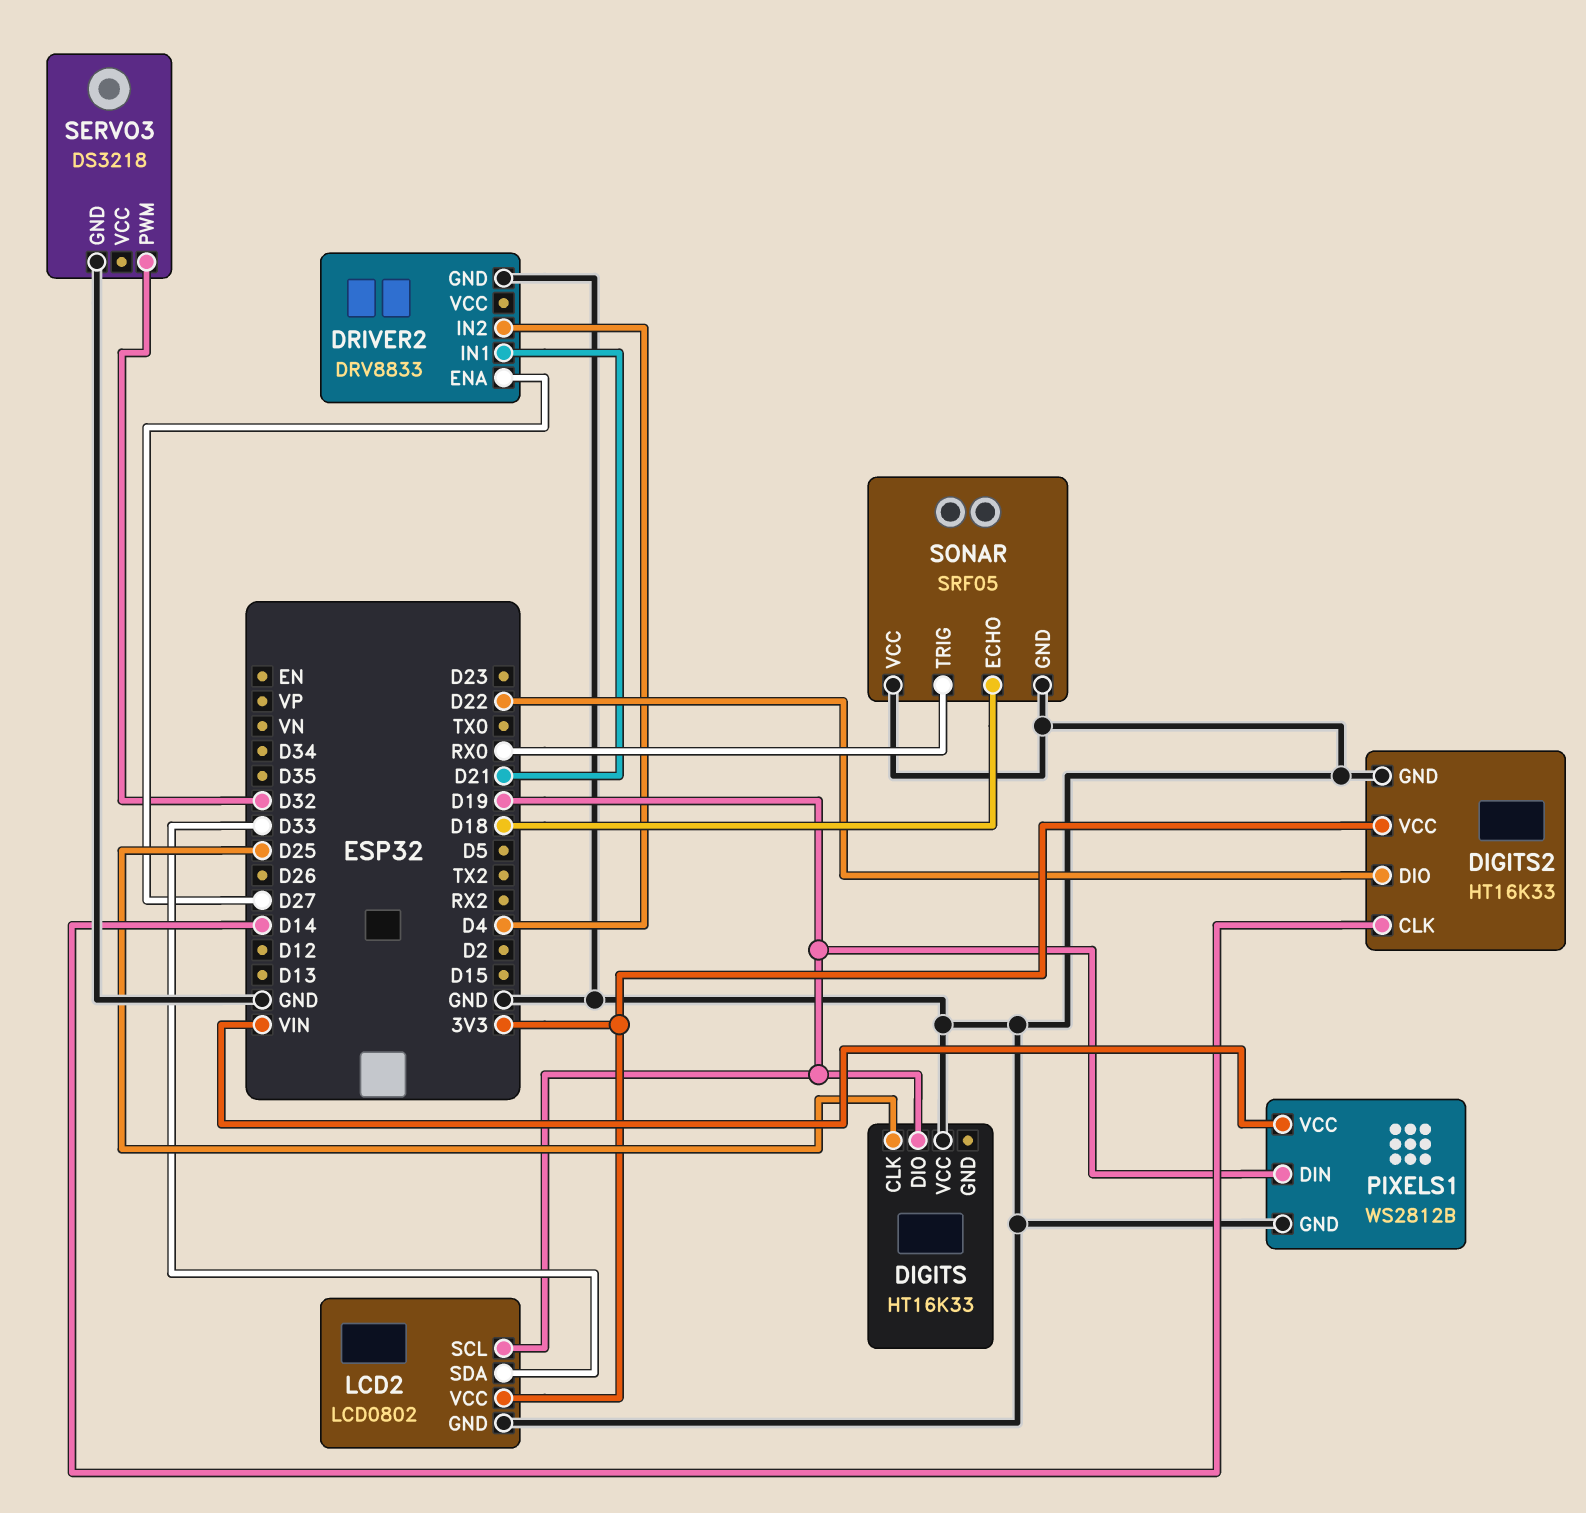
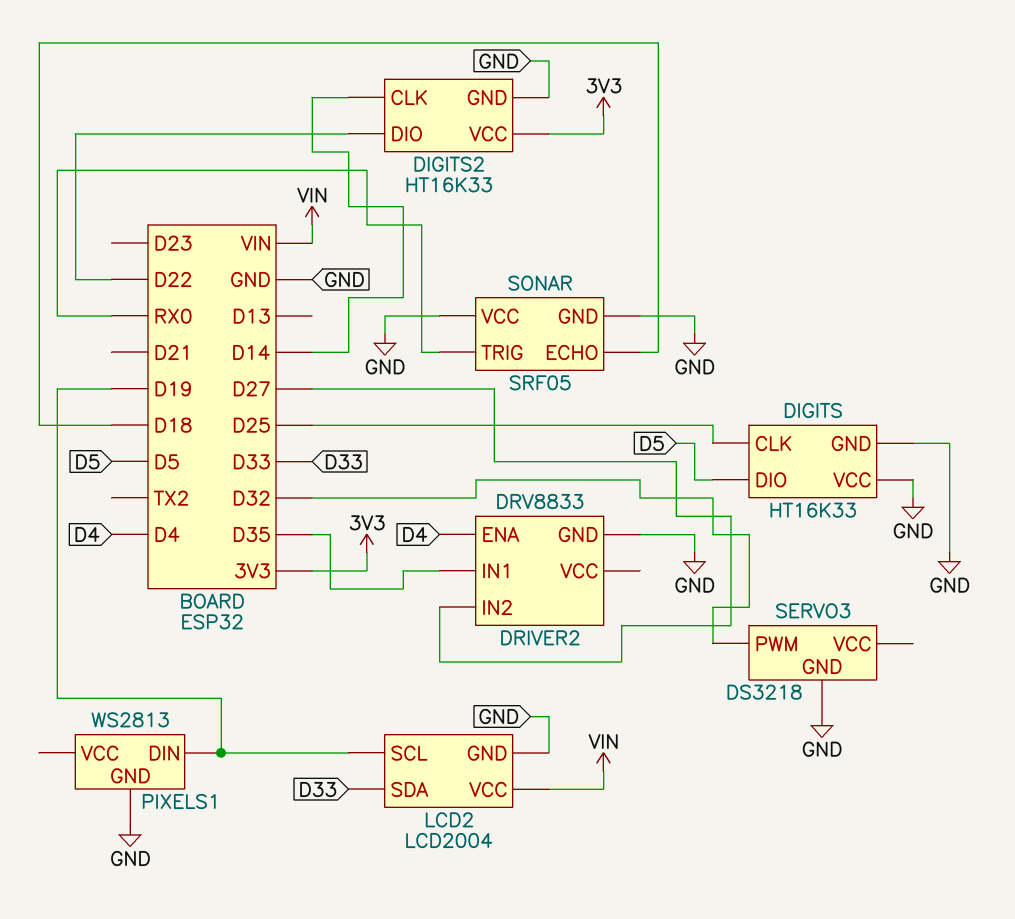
DIGITS pin DIO: D19 -> D5
DIGITS pin GND: none -> GND
DRIVER2 pin ENA: D27 -> D4
DRIVER2 pin IN1: D21 -> D35
DRIVER2 pin IN2: D4 -> D27
LCD2: LCD0802 -> LCD2004
LCD2 pin VCC: 3V3 -> VIN
PIXELS1: WS2812B -> WS2813
PIXELS1 pin VCC: VIN -> none

